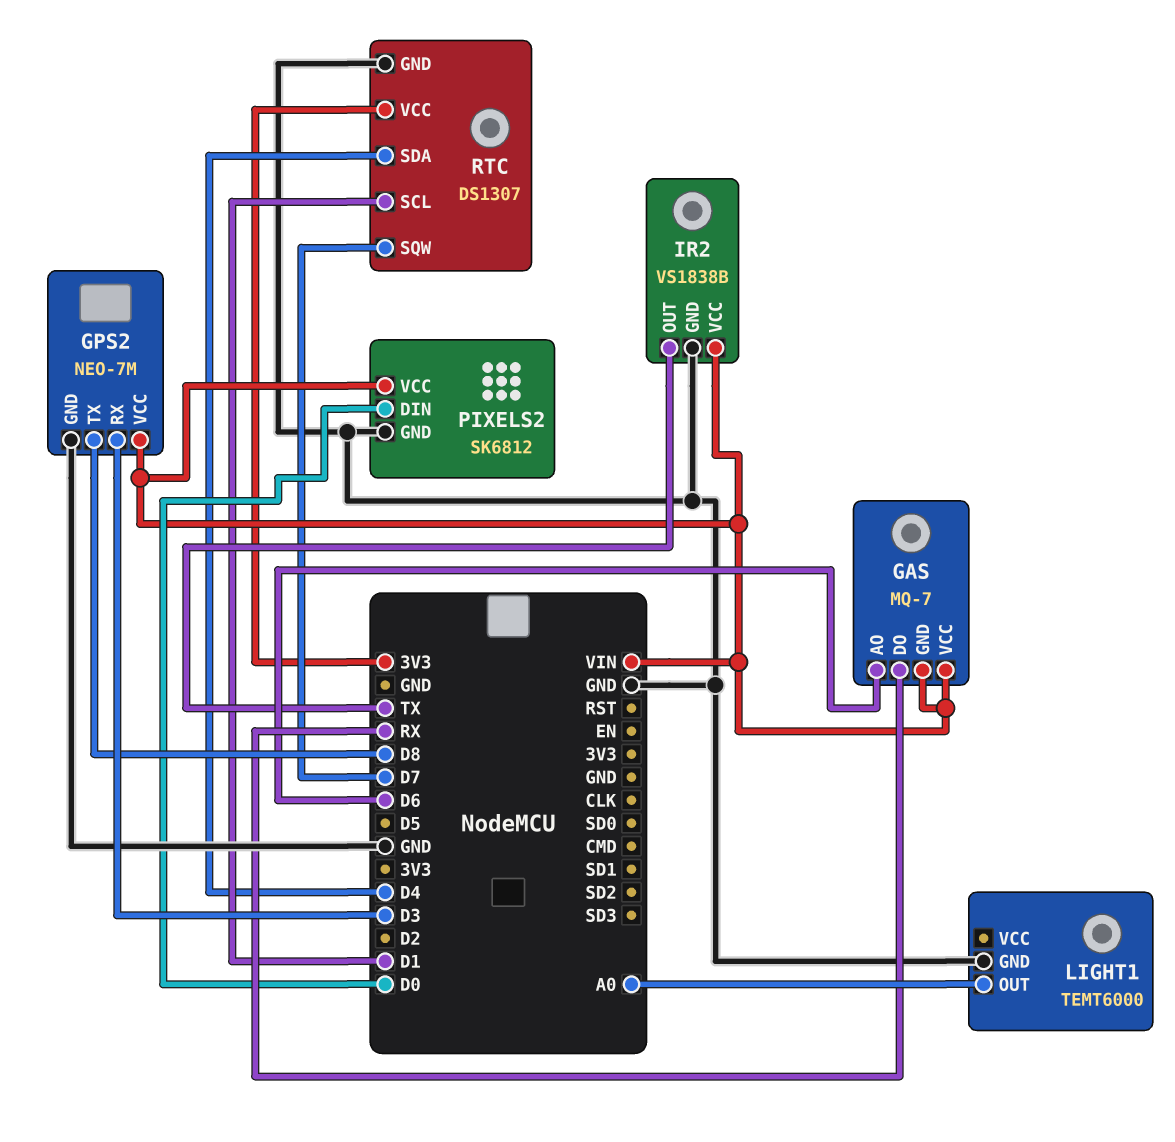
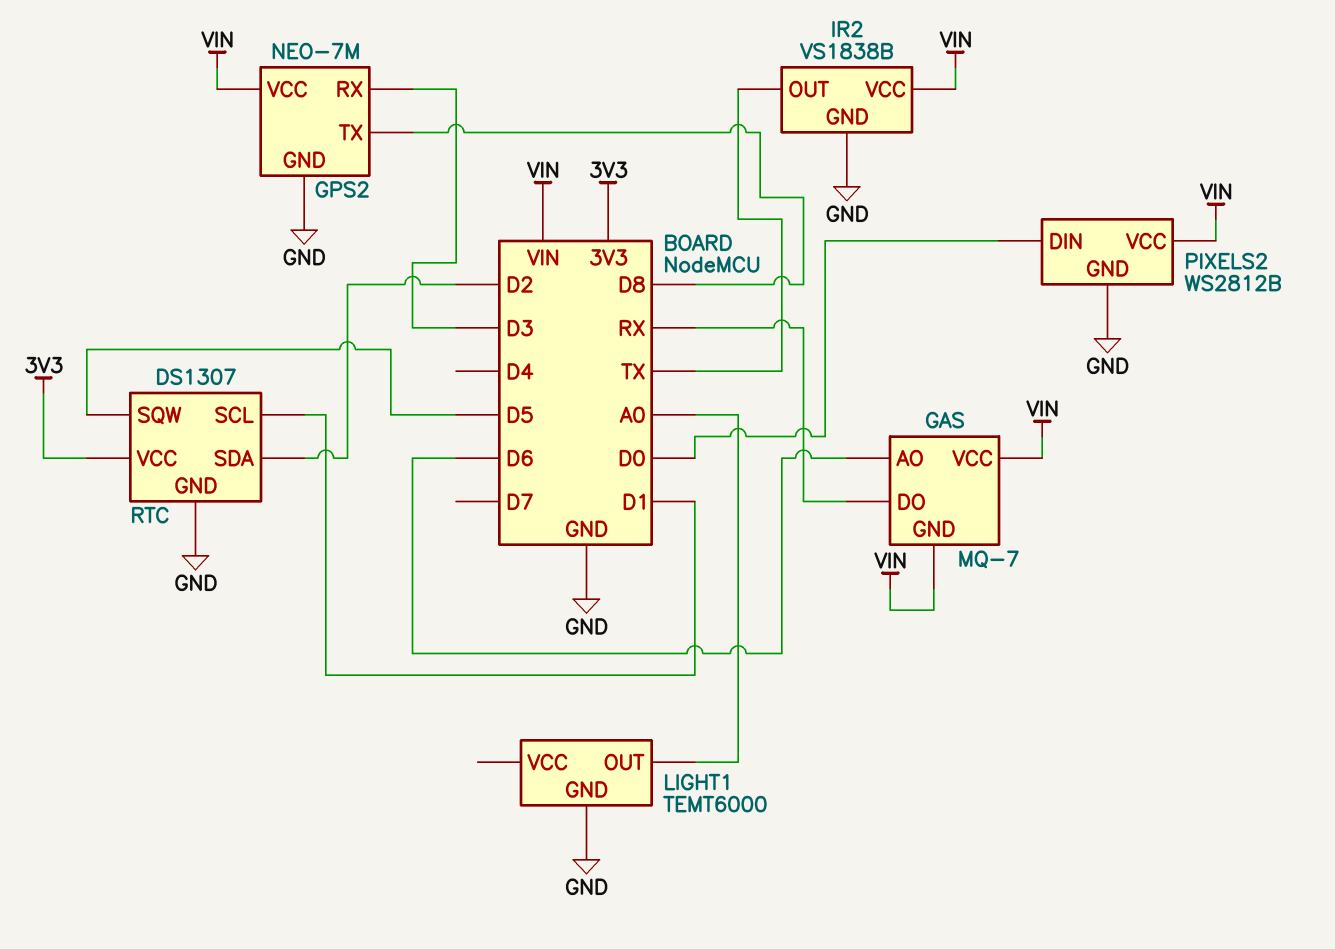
PIXELS2: SK6812 -> WS2812B
RTC pin SDA: D4 -> D2
RTC pin SQW: D7 -> D5

